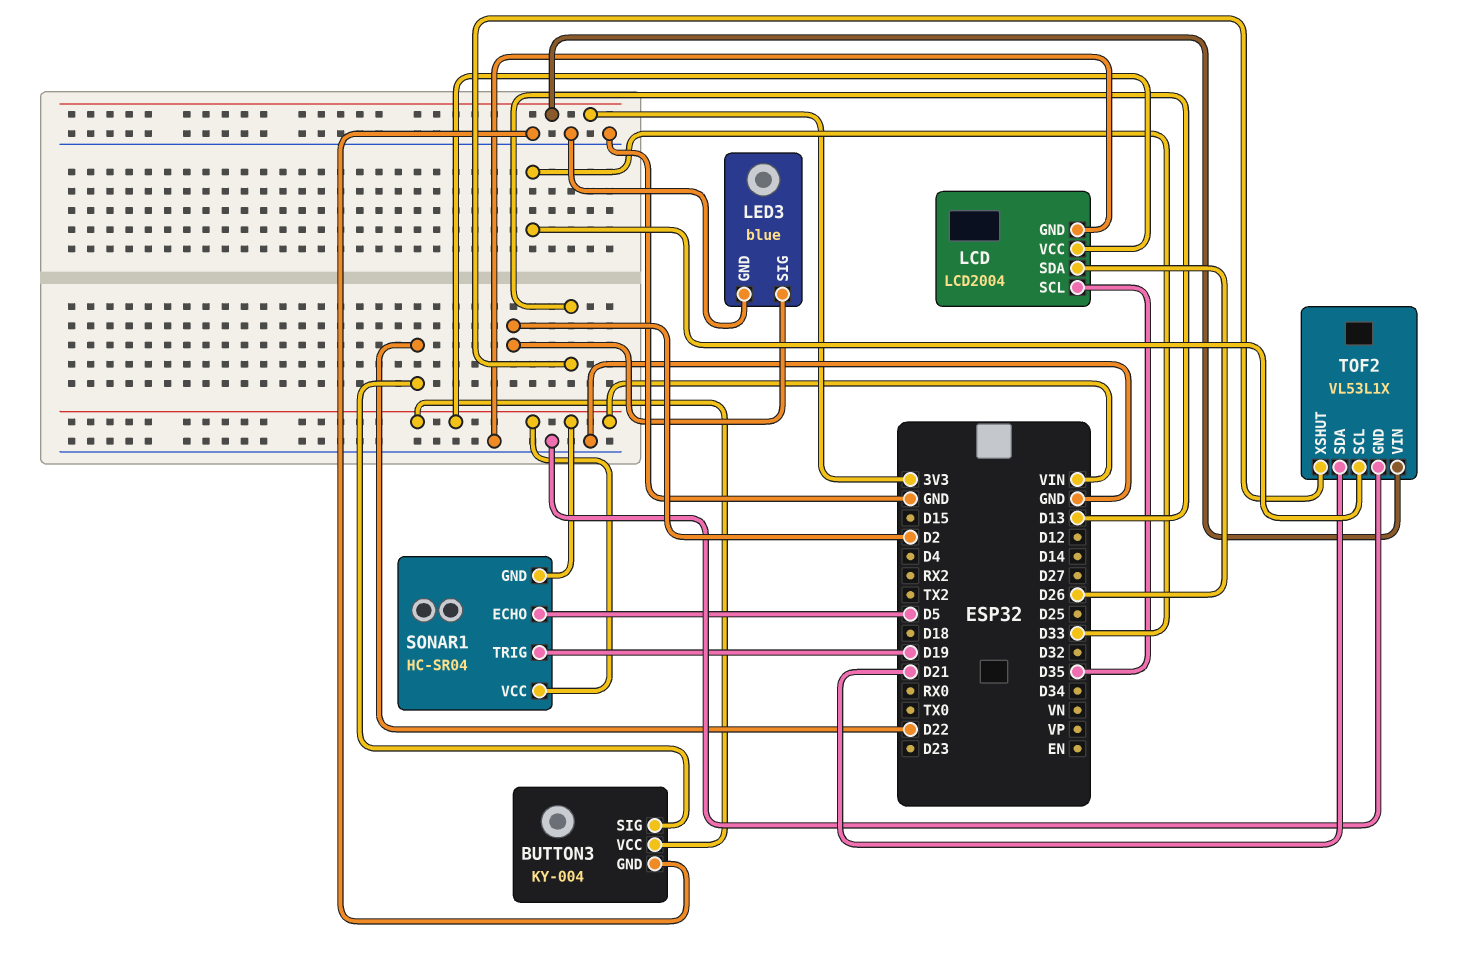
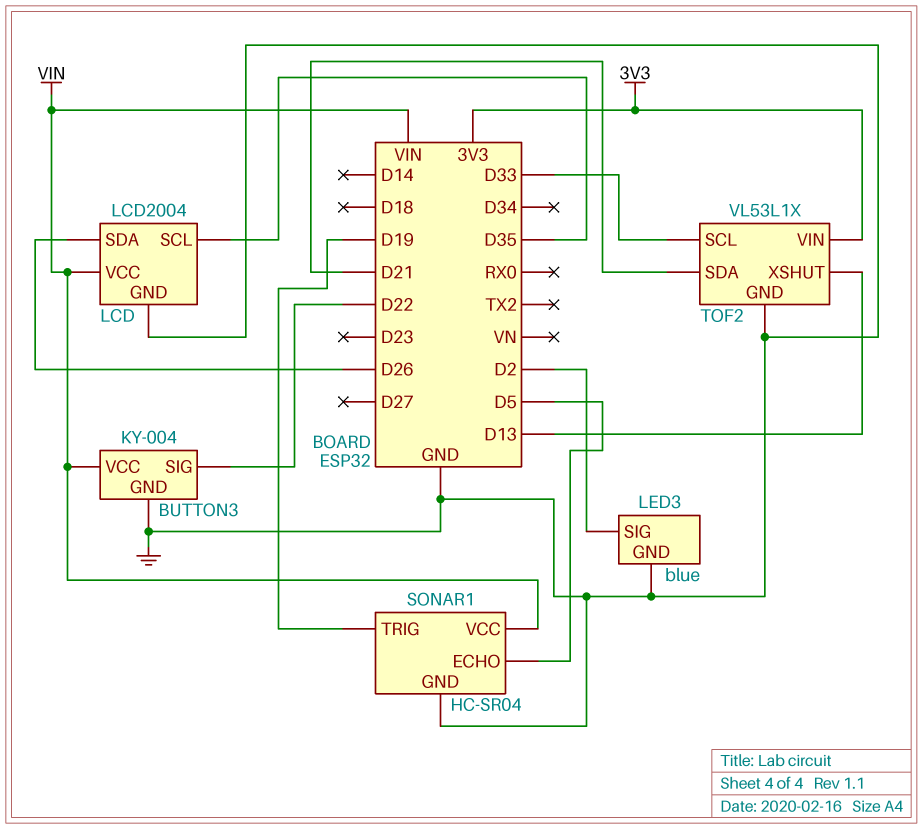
SONAR1 pin GND: VIN -> GND

